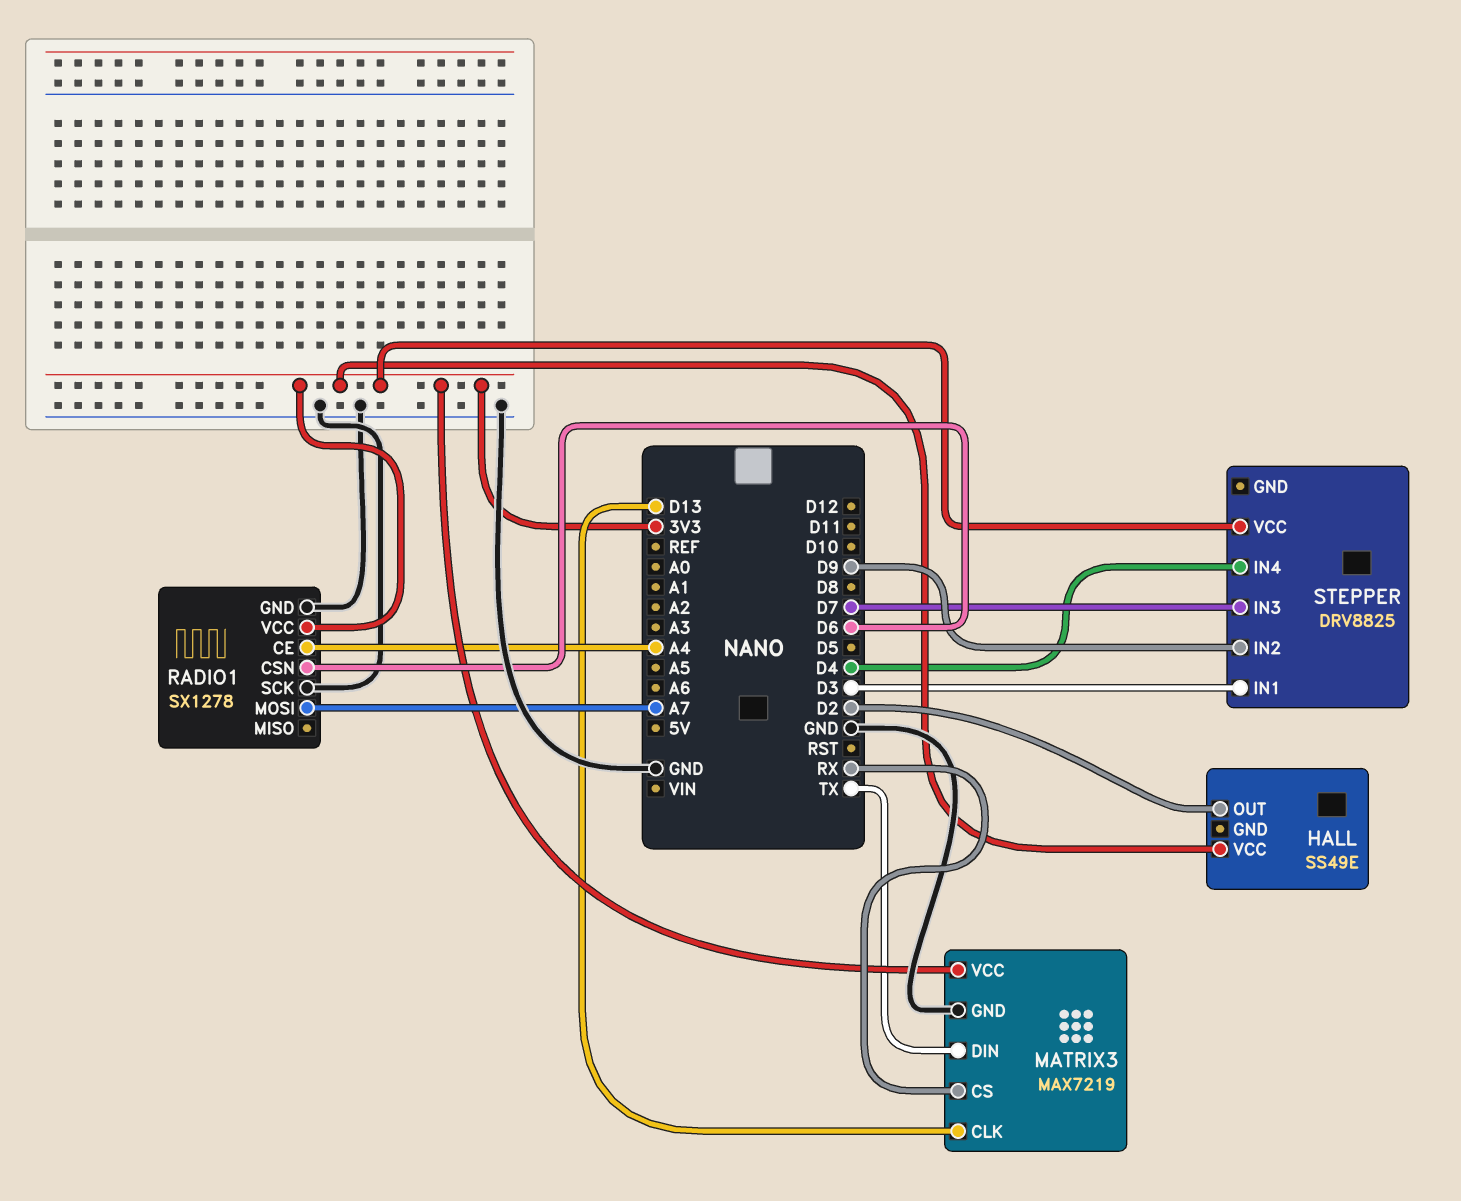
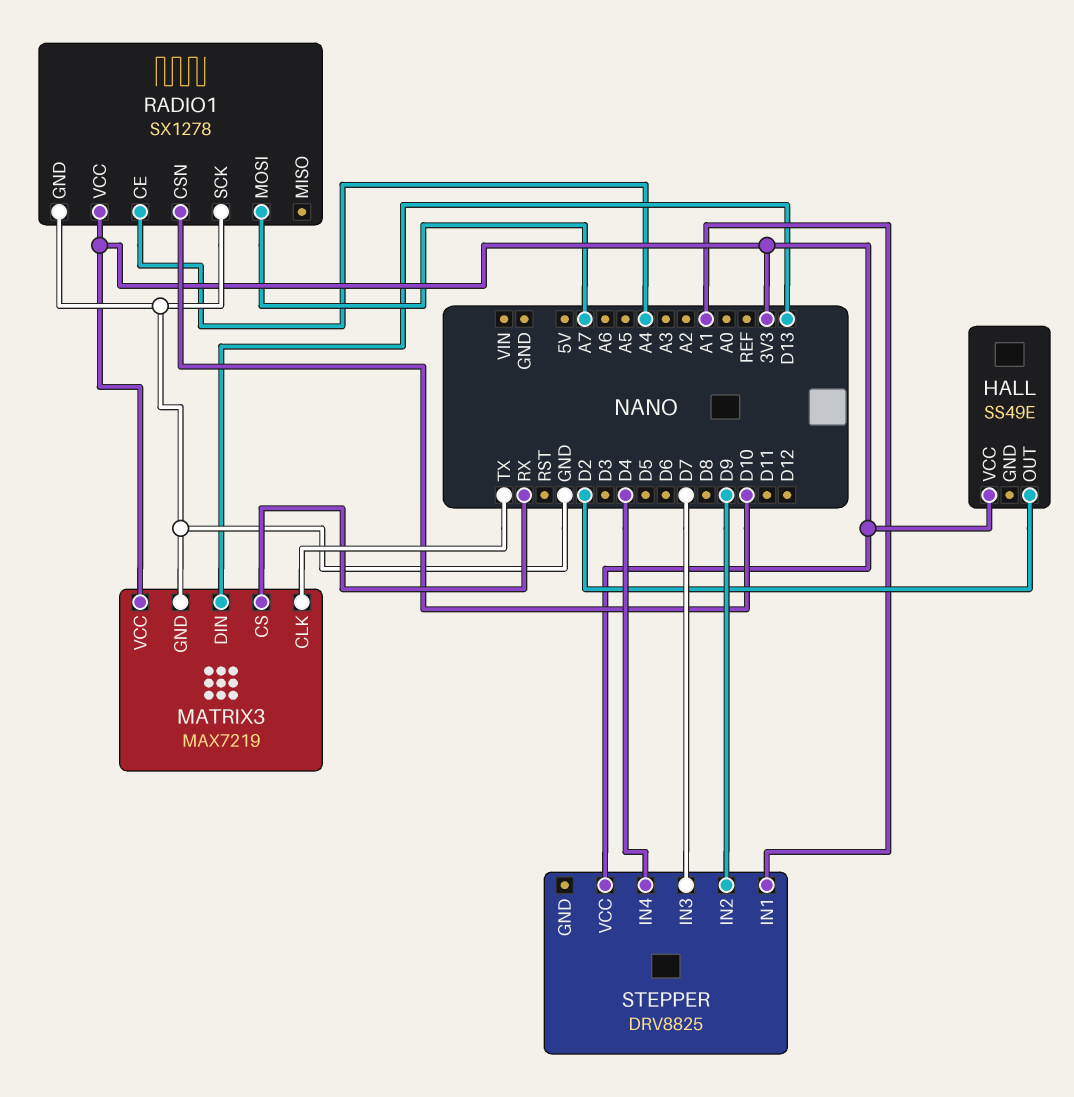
MATRIX3 pin CLK: D13 -> TX
MATRIX3 pin DIN: TX -> D13
RADIO1 pin CSN: D6 -> D10
STEPPER pin IN1: D3 -> A1

